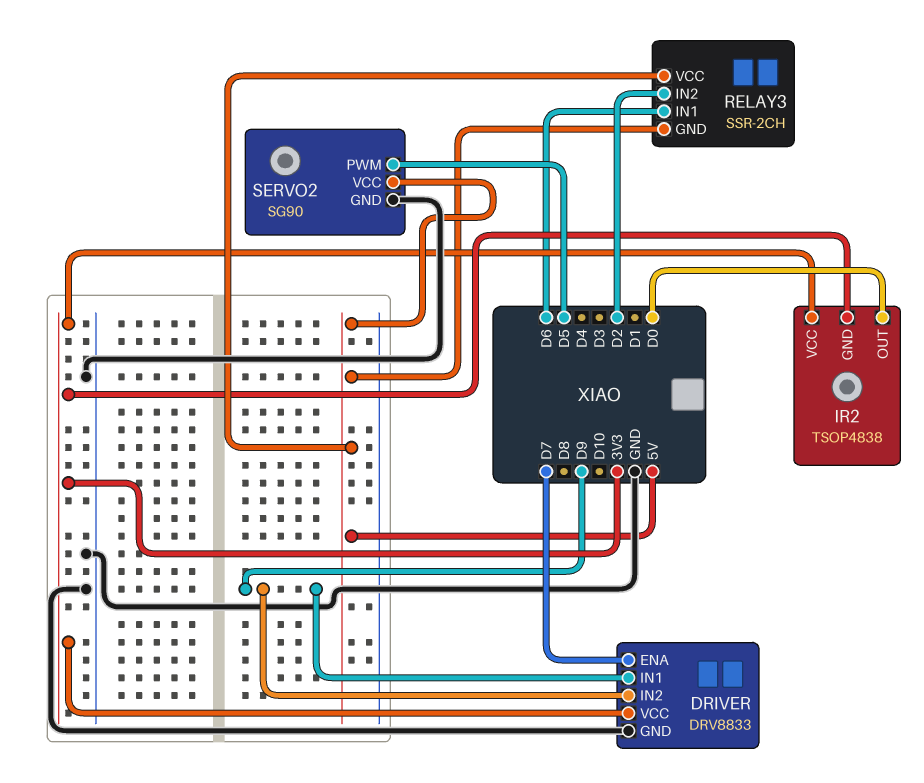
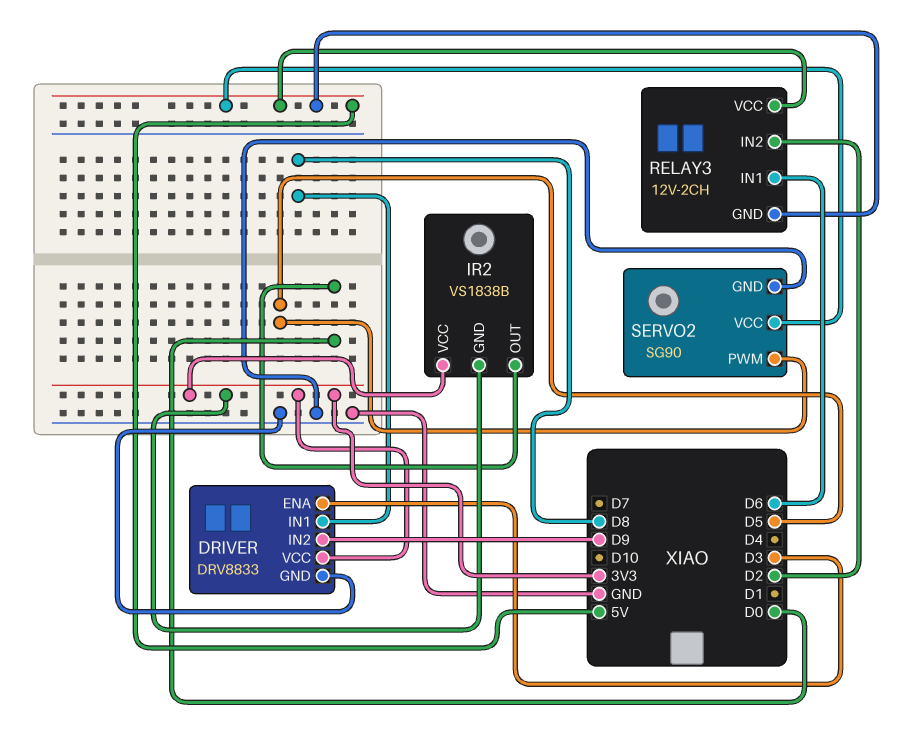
DRIVER pin ENA: D7 -> D3
DRIVER pin IN1: D9 -> D8
IR2: TSOP4838 -> VS1838B
RELAY3: SSR-2CH -> 12V-2CH

